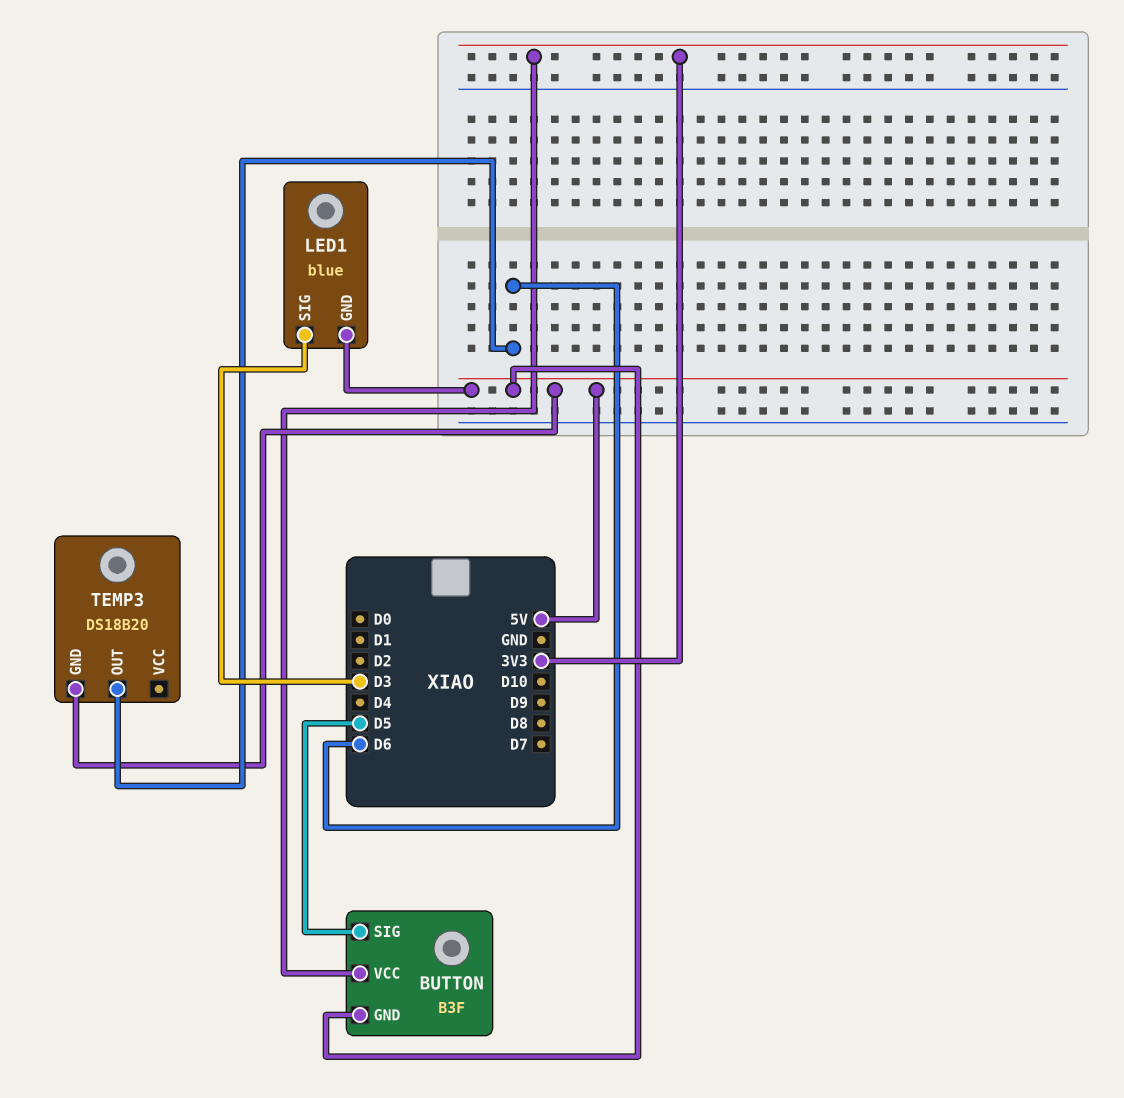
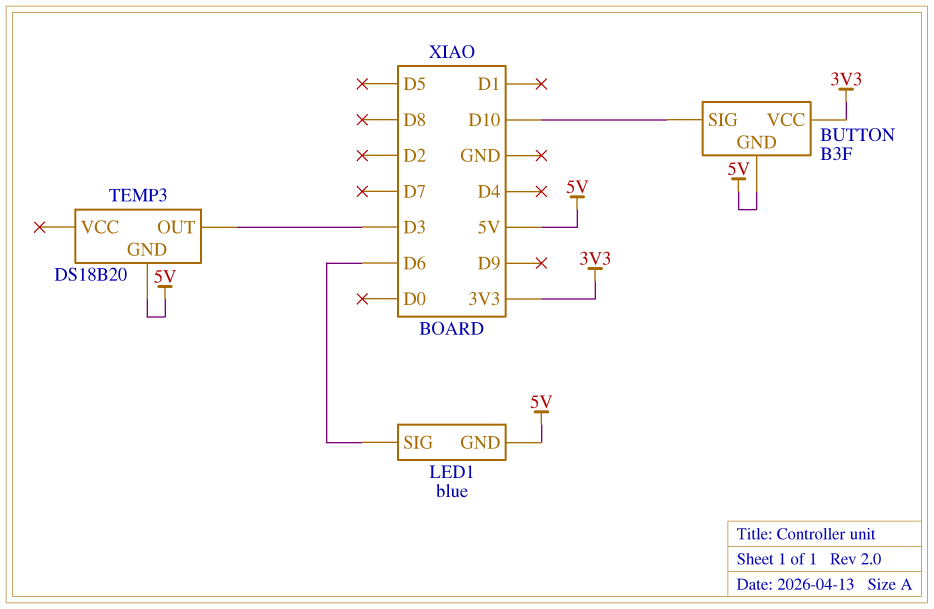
BUTTON pin SIG: D5 -> D10
LED1 pin SIG: D3 -> D6
TEMP3 pin OUT: D6 -> D3

